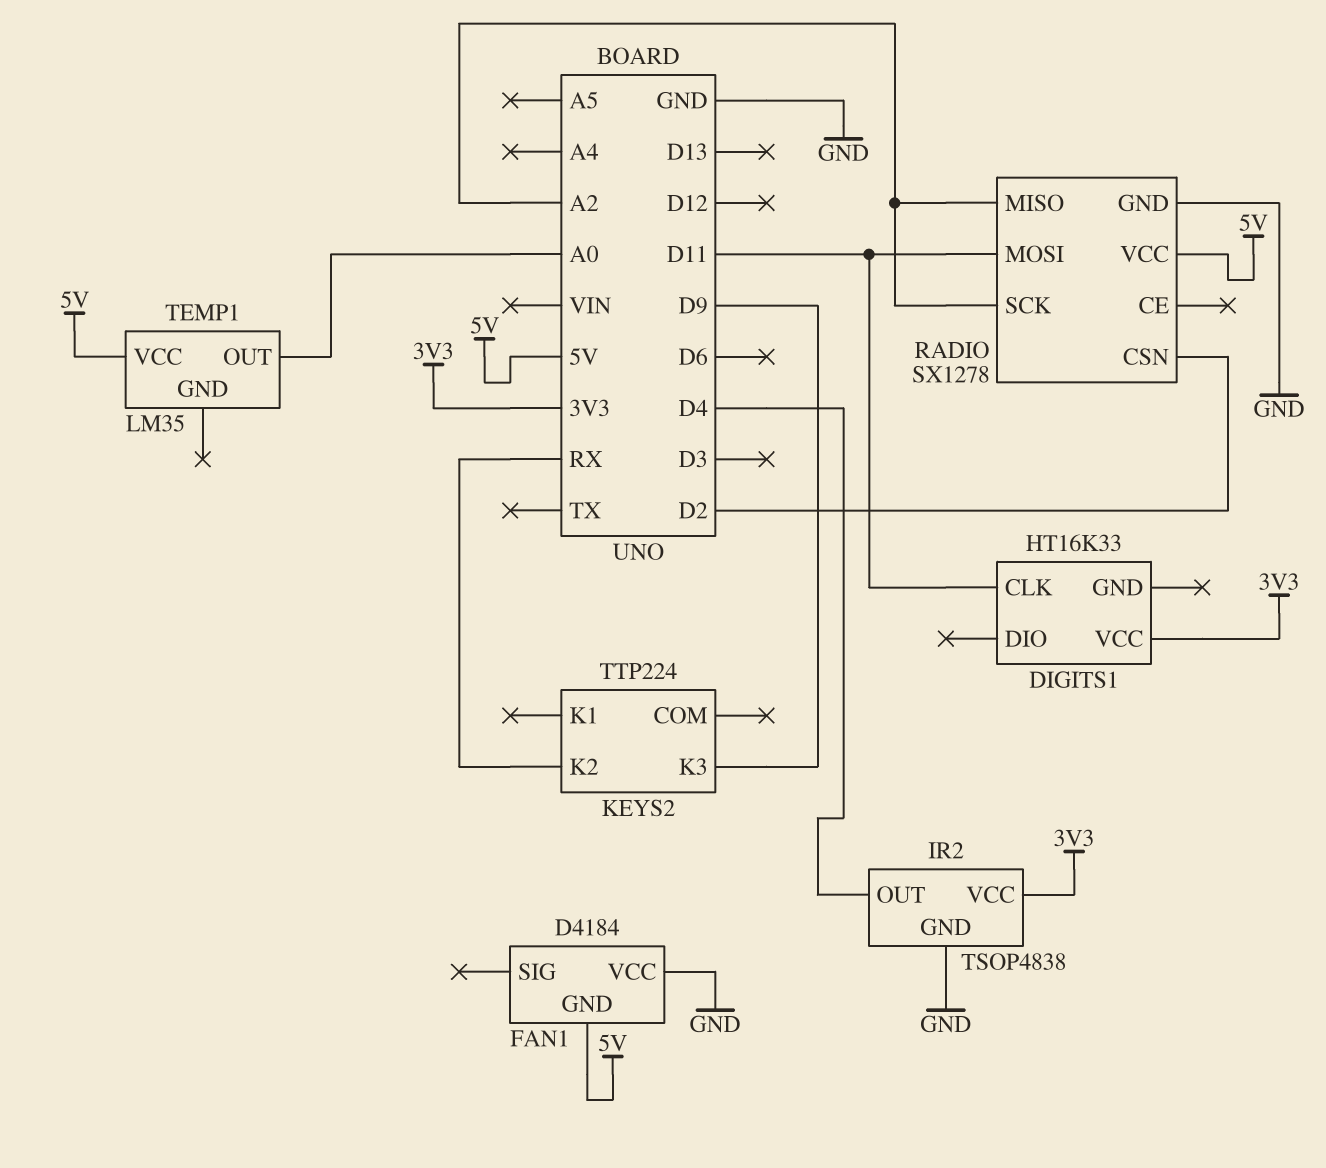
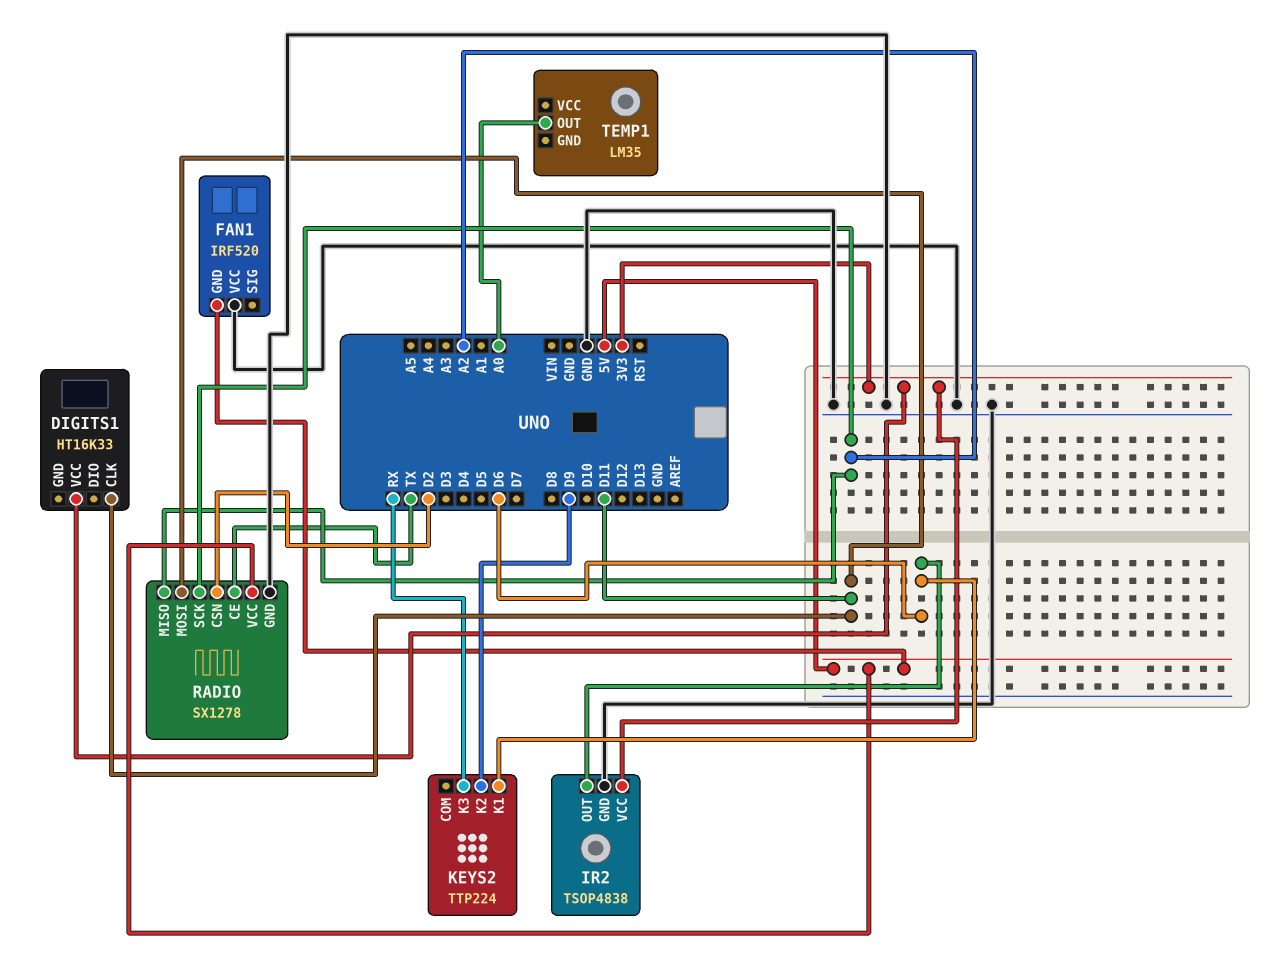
FAN1: D4184 -> IRF520
IR2 pin OUT: D4 -> D6
KEYS2 pin K1: none -> D6
KEYS2 pin K2: RX -> D9
KEYS2 pin K3: D9 -> RX
RADIO pin CE: none -> TX
TEMP1 pin VCC: 5V -> none

